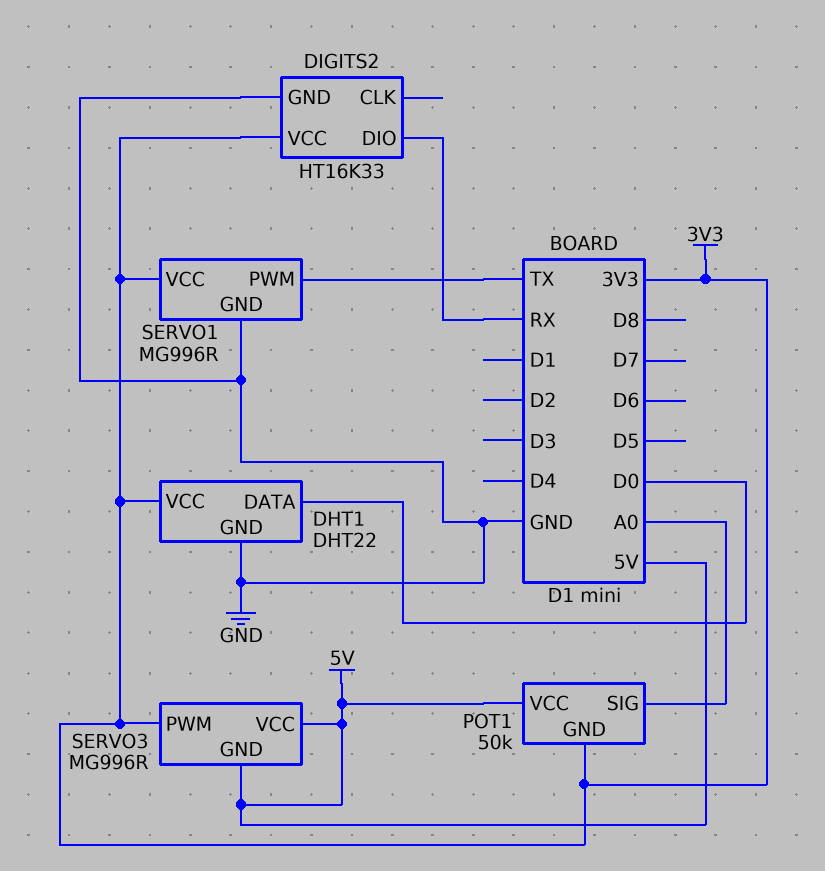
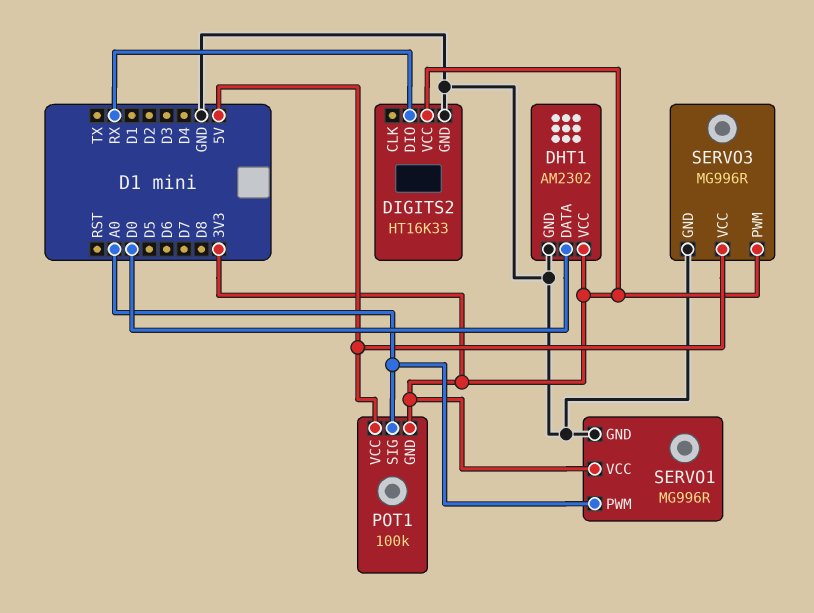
DHT1: DHT22 -> AM2302
POT1: 50k -> 100k
SERVO1 pin PWM: TX -> A0
SERVO3 pin GND: 5V -> GND

